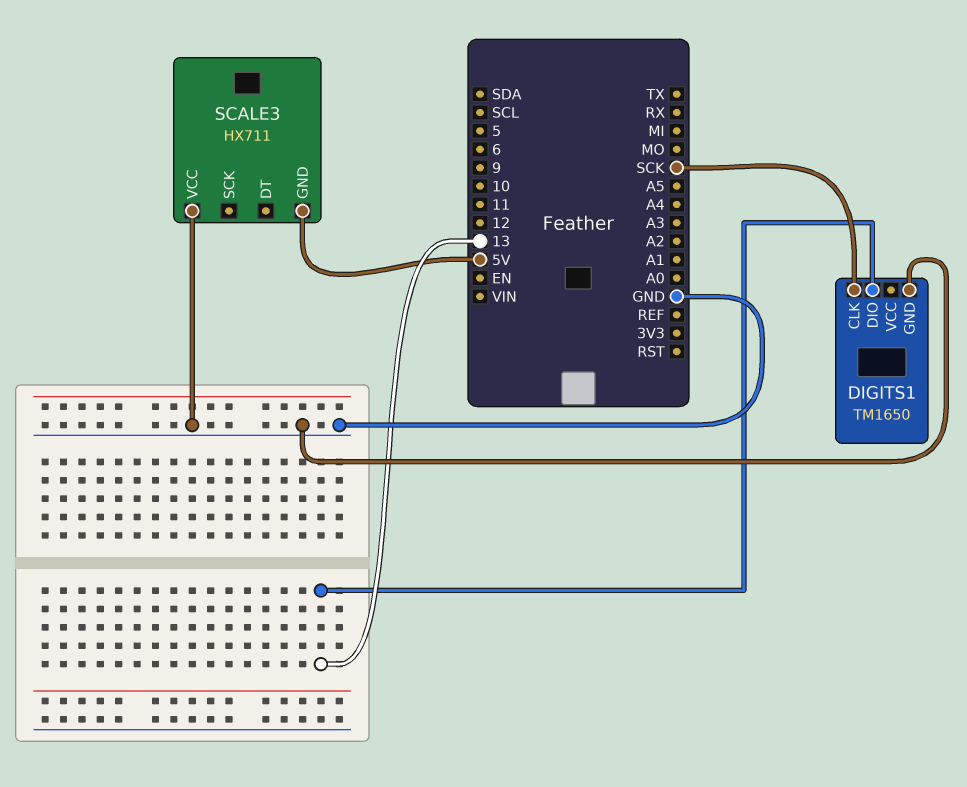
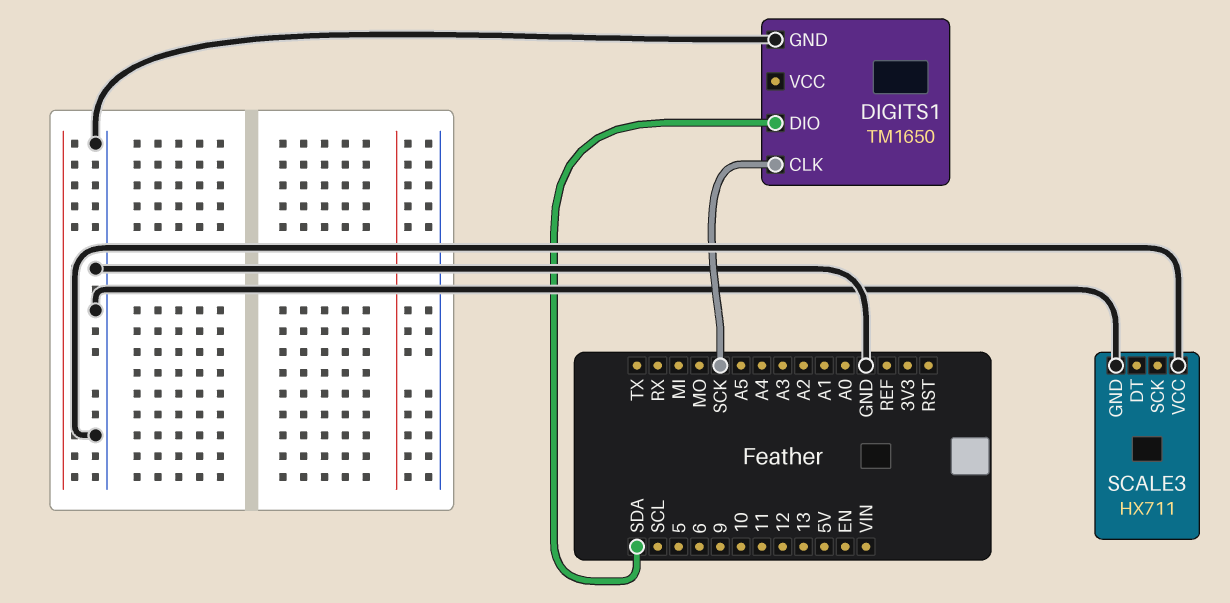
DIGITS1 pin DIO: 13 -> SDA
SCALE3 pin GND: 5V -> GND

